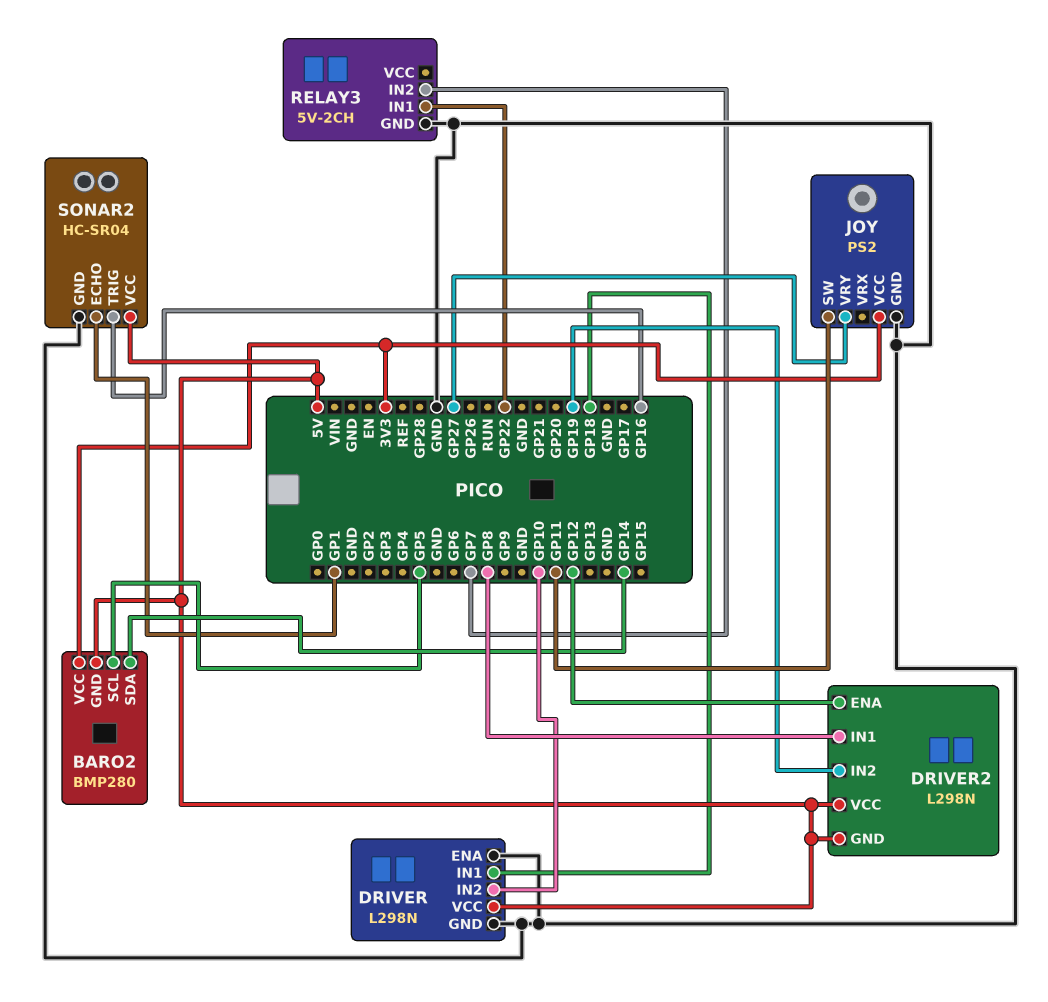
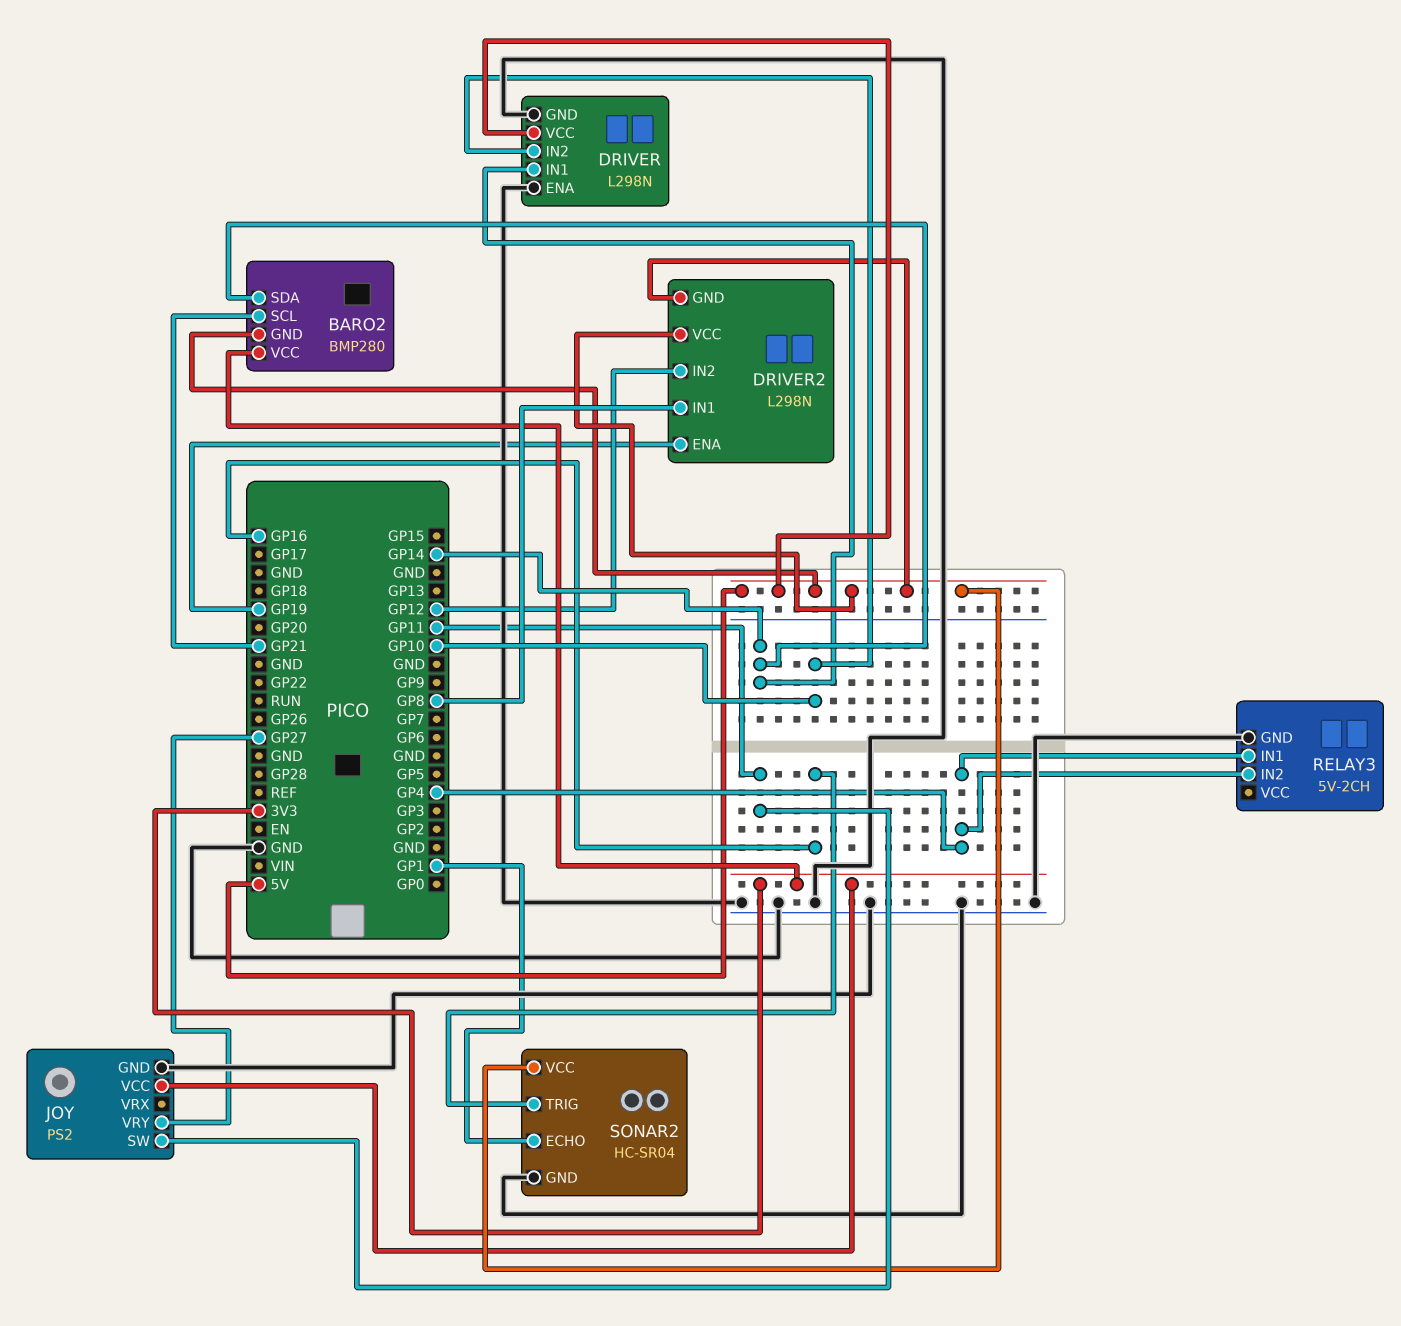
BARO2 pin SCL: GP5 -> GP21
DRIVER pin IN1: GP18 -> GP14
DRIVER2 pin ENA: GP12 -> GP19
DRIVER2 pin IN2: GP19 -> GP12
RELAY3 pin IN1: GP22 -> GP4
RELAY3 pin IN2: GP7 -> GP4

